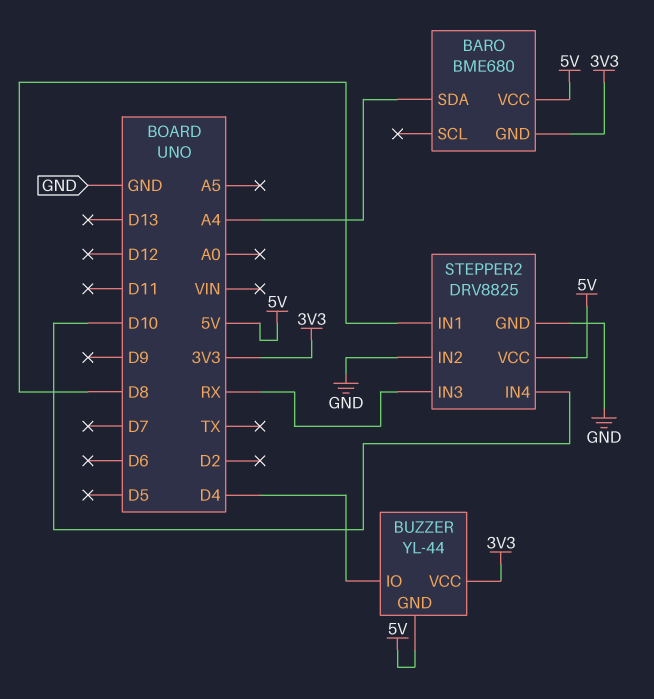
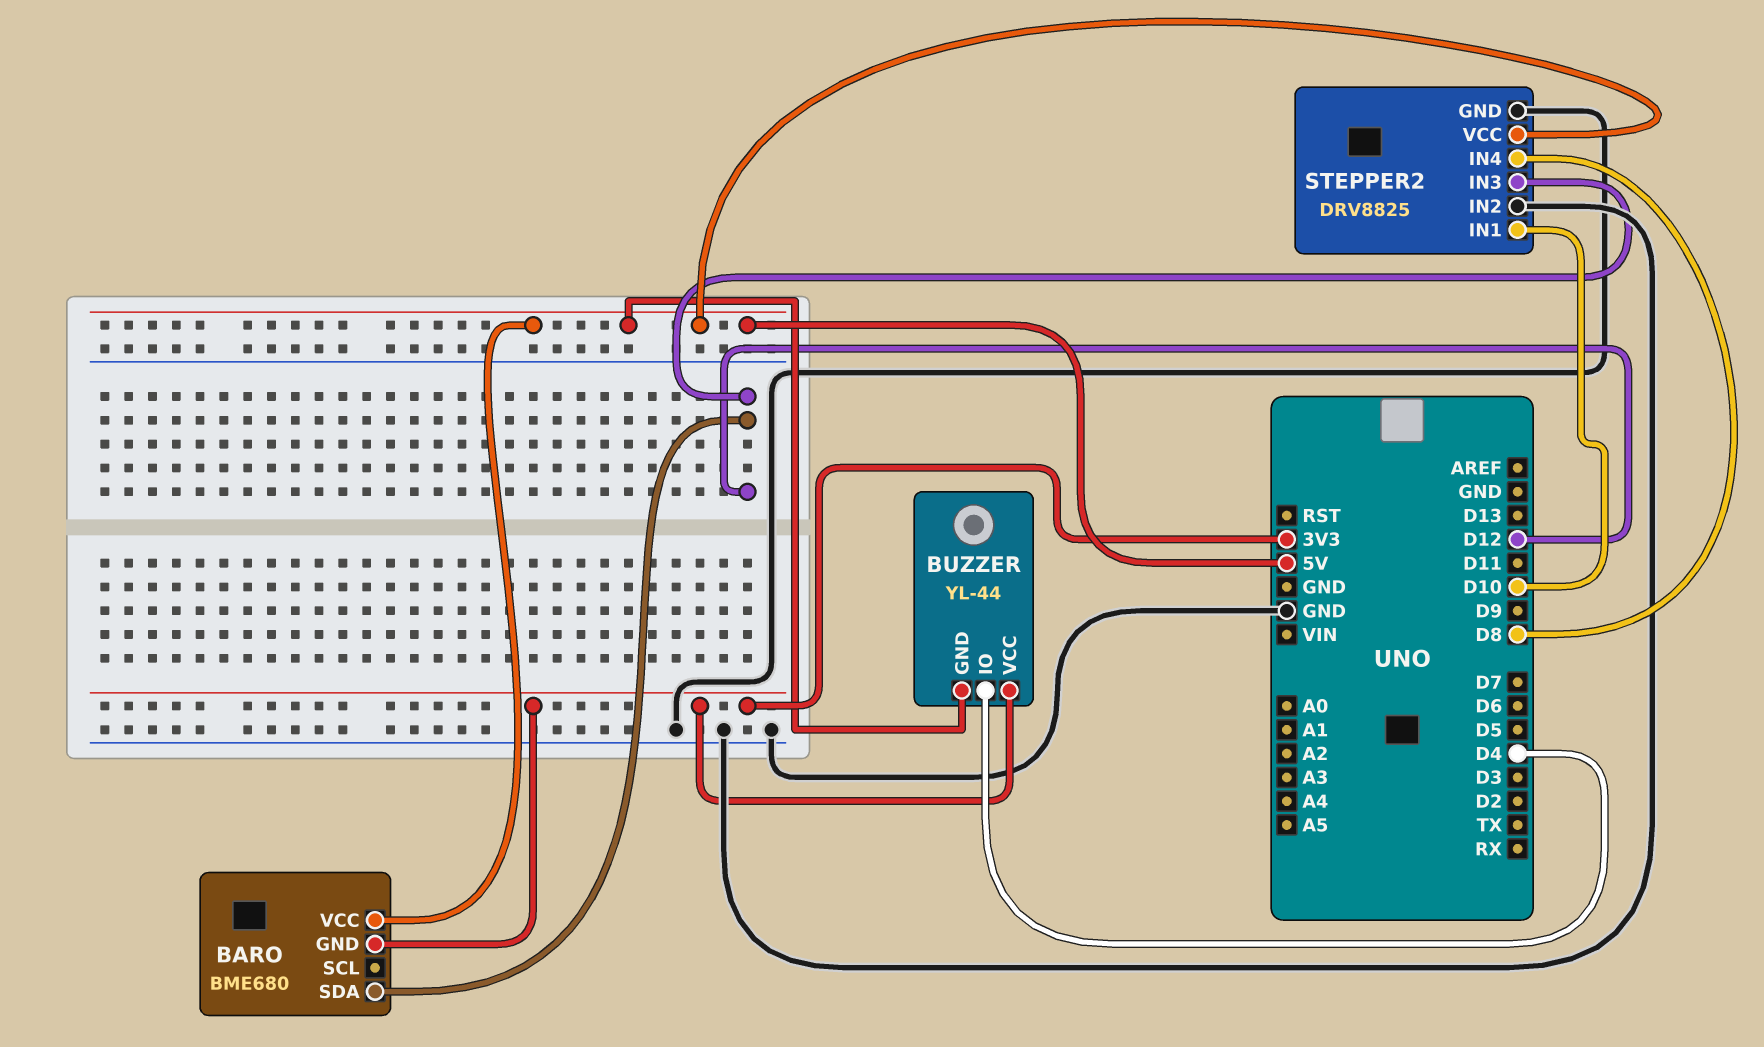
BARO pin SDA: A4 -> D12
STEPPER2 pin IN1: D8 -> D10
STEPPER2 pin IN3: RX -> D12
STEPPER2 pin IN4: D10 -> D8

